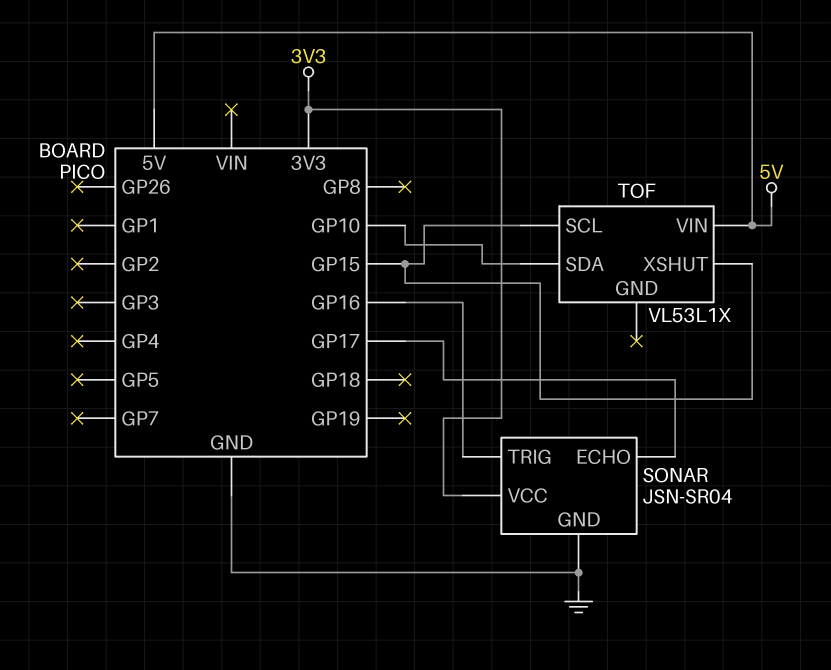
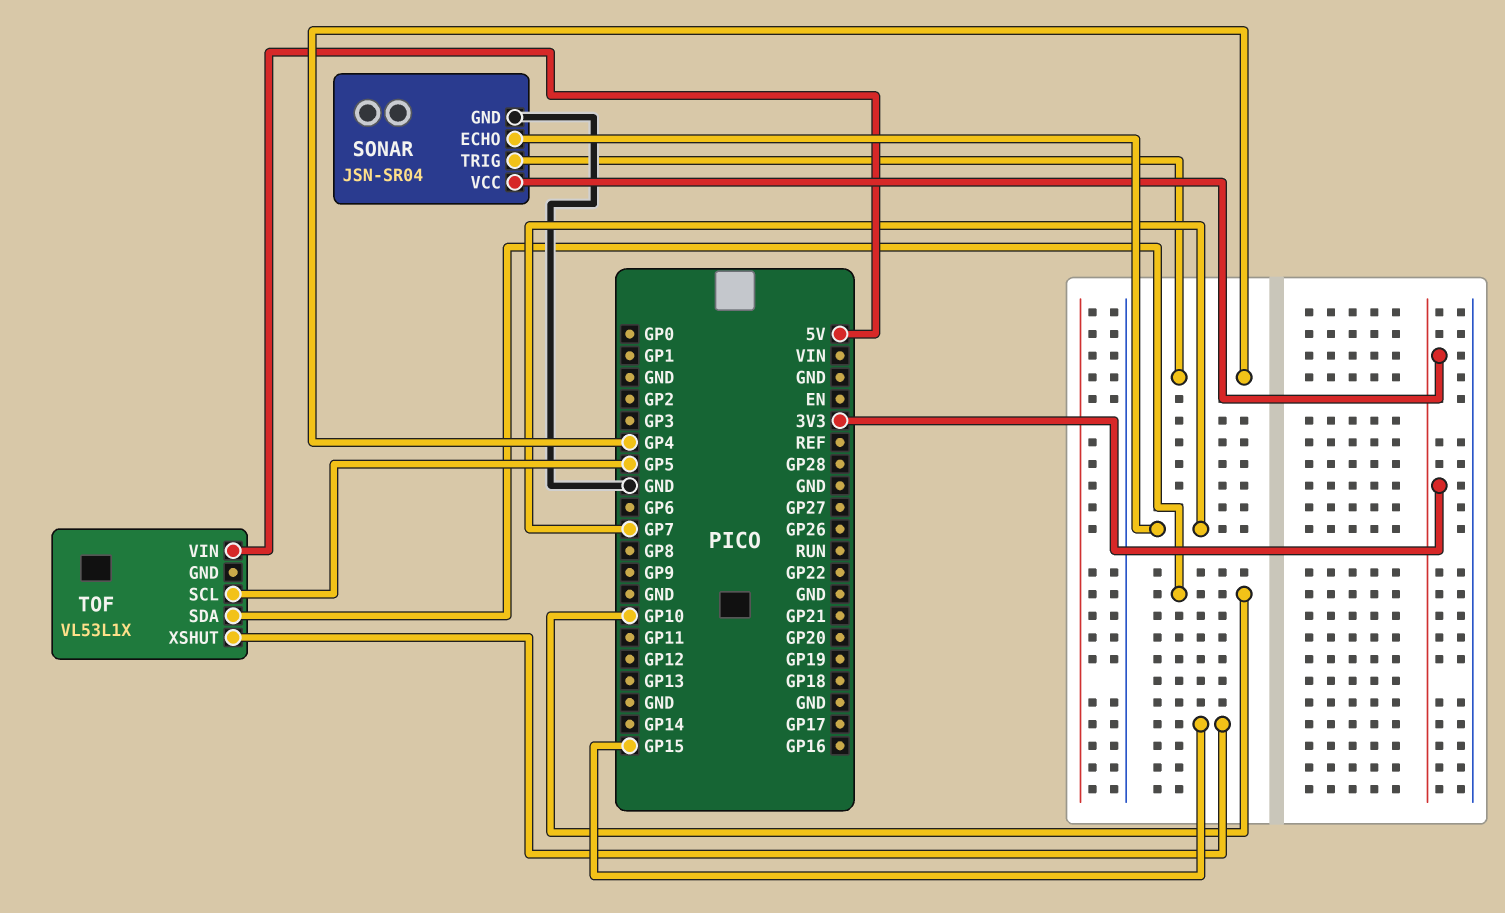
SONAR pin ECHO: GP17 -> GP7
SONAR pin TRIG: GP16 -> GP4
TOF pin SCL: GP15 -> GP5

